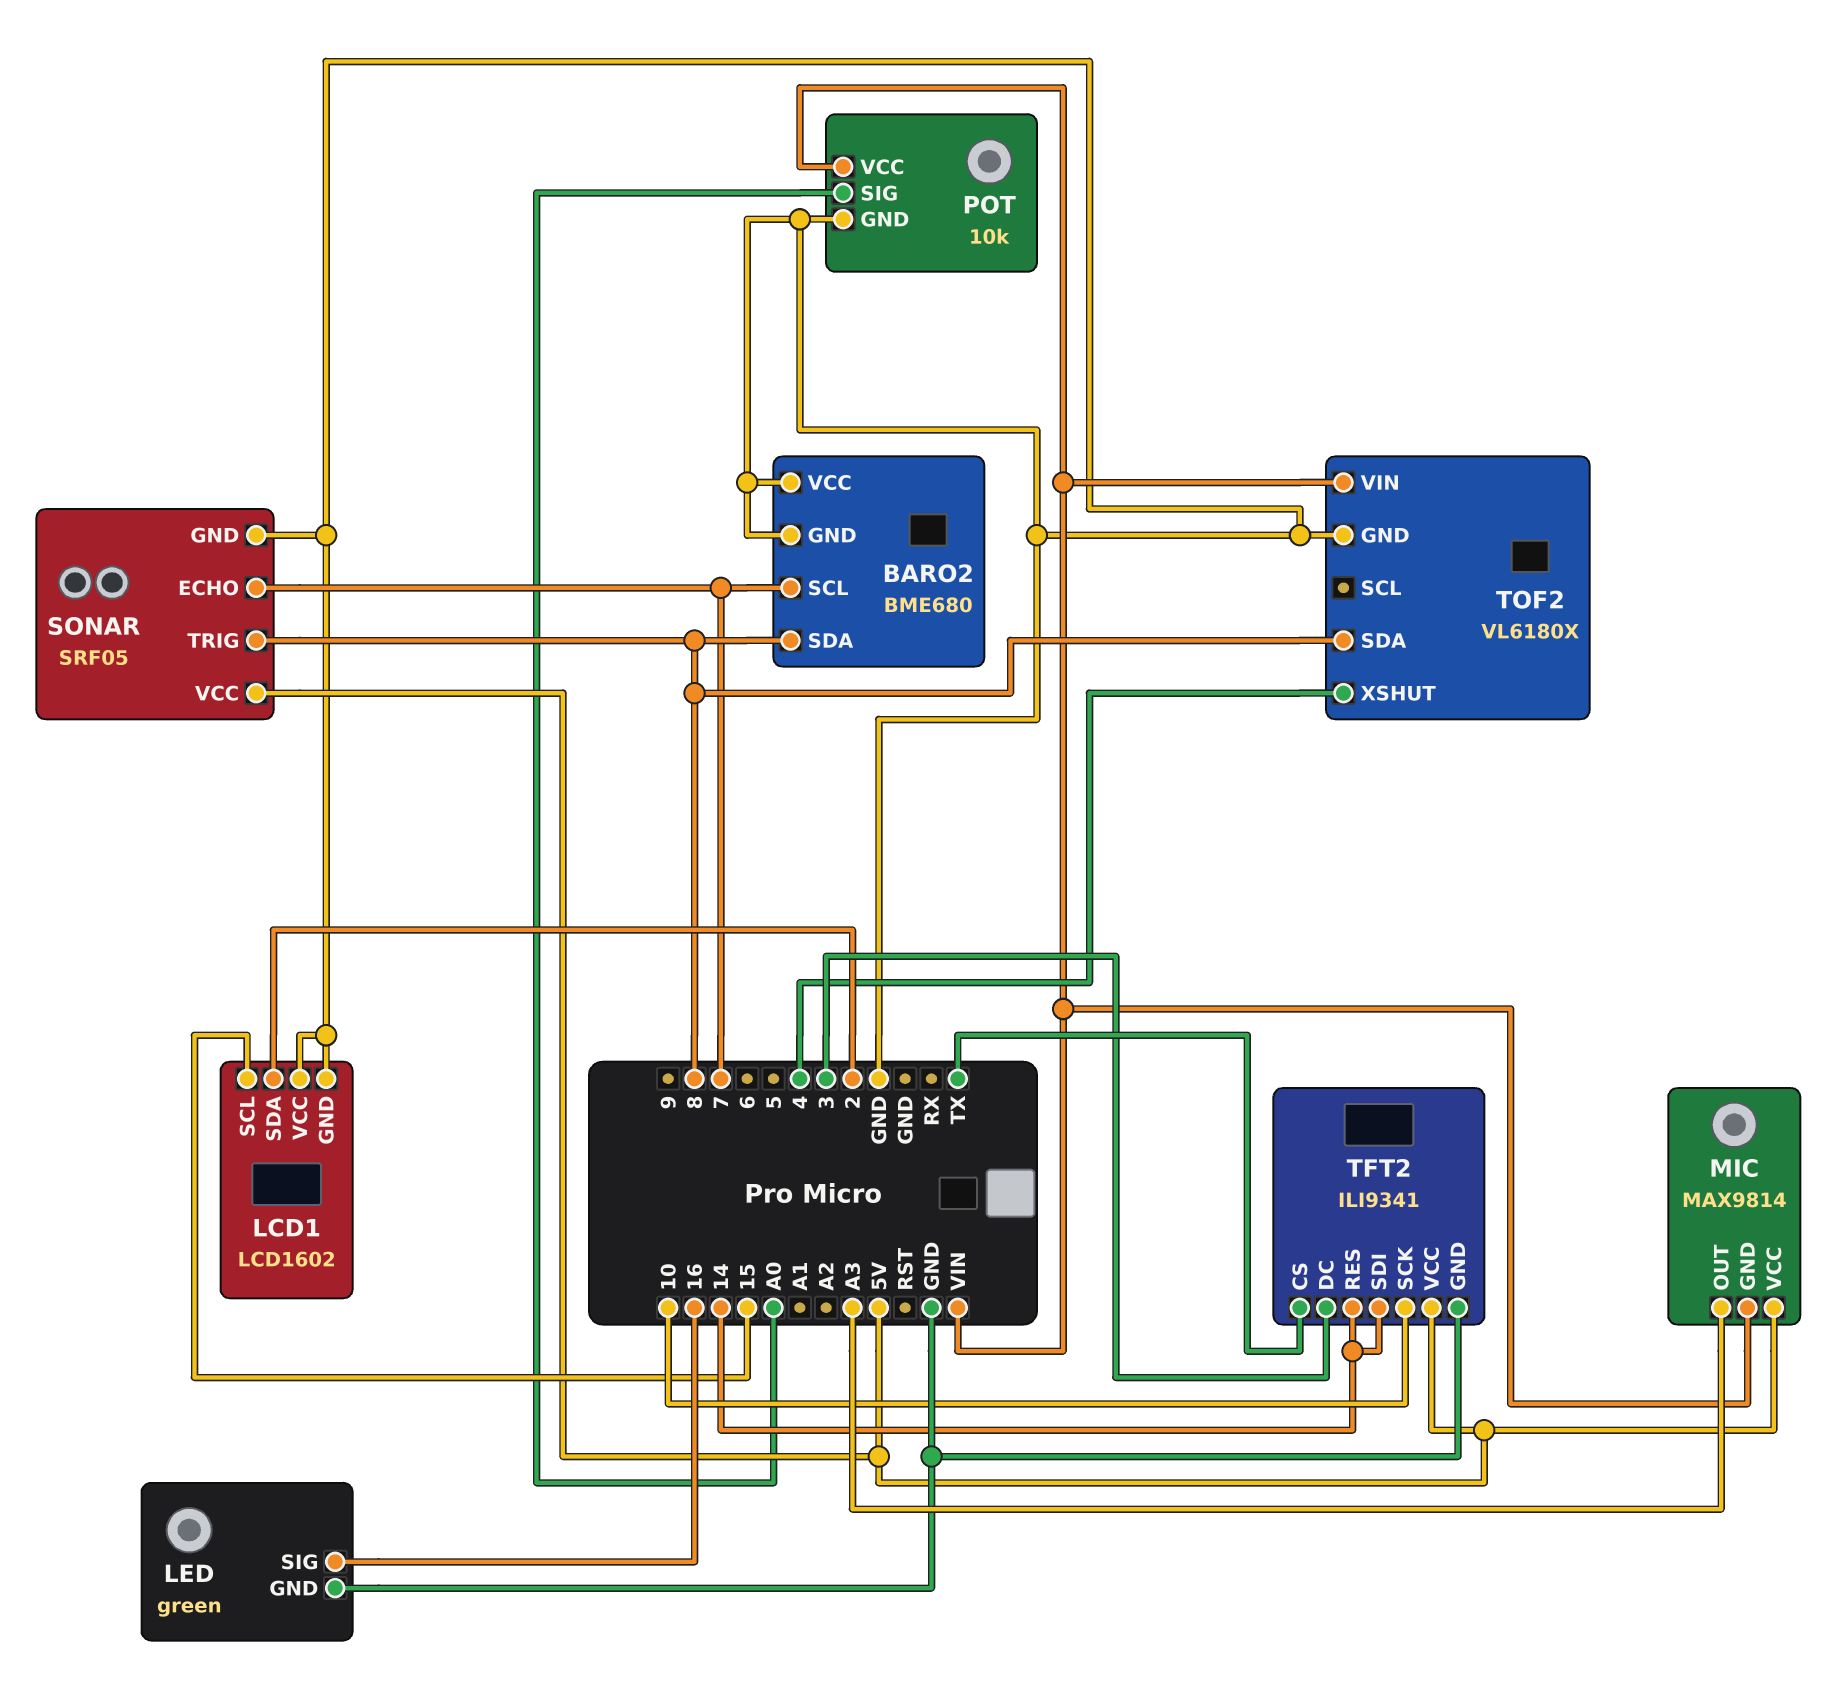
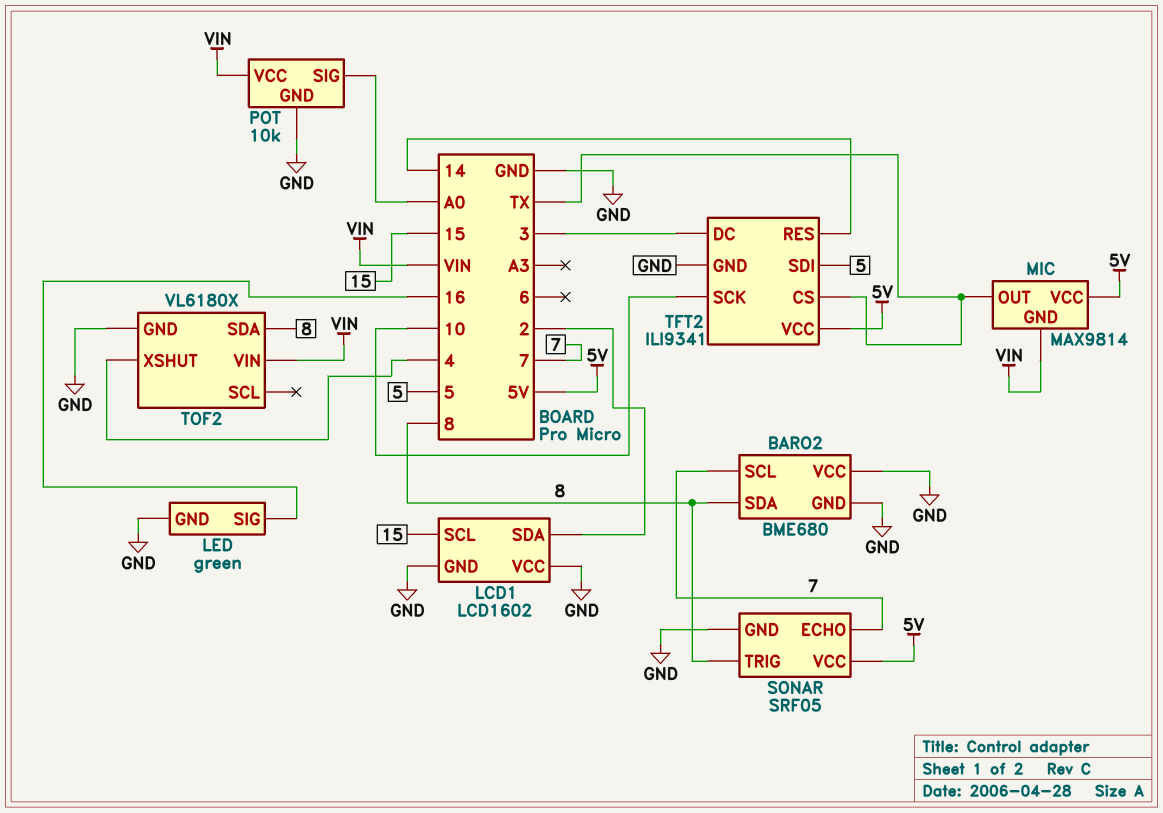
MIC pin OUT: A3 -> TX
TFT2 pin SDI: 14 -> 5

